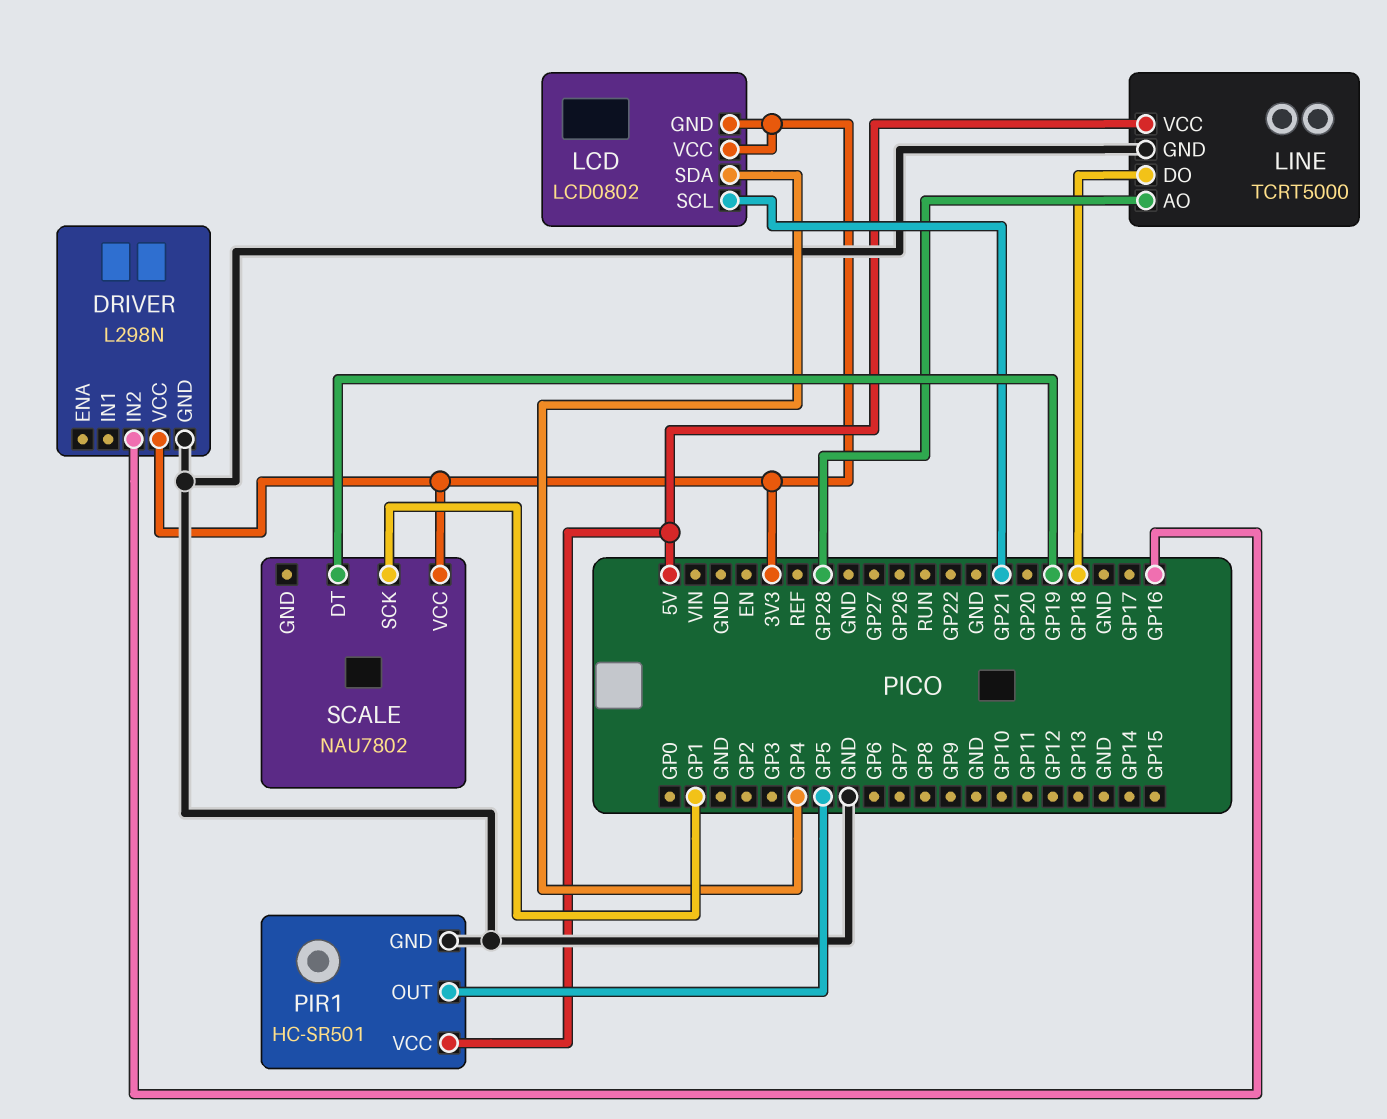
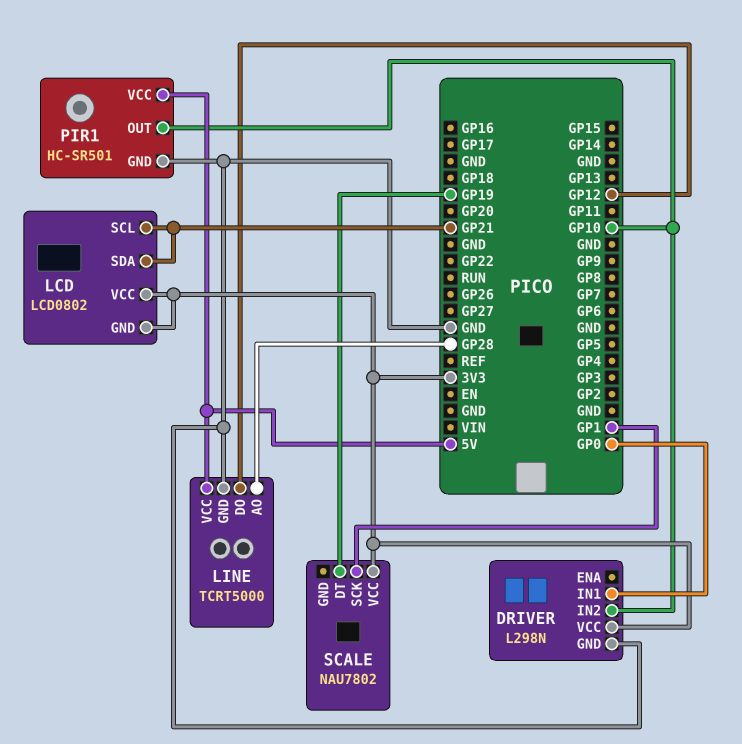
DRIVER pin IN1: none -> GP0
DRIVER pin IN2: GP16 -> GP10
LCD pin SDA: GP4 -> GP21
LINE pin DO: GP18 -> GP12
PIR1 pin OUT: GP5 -> GP10

